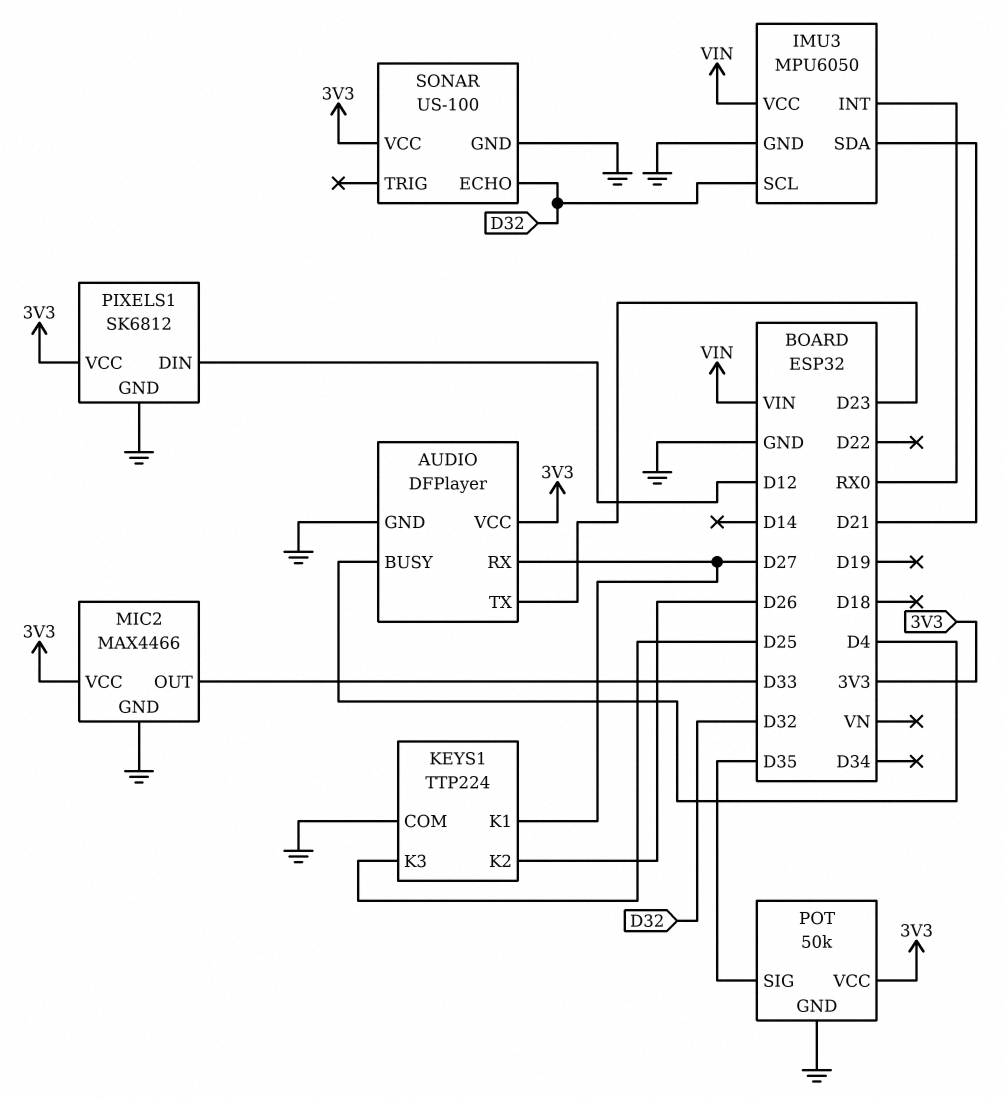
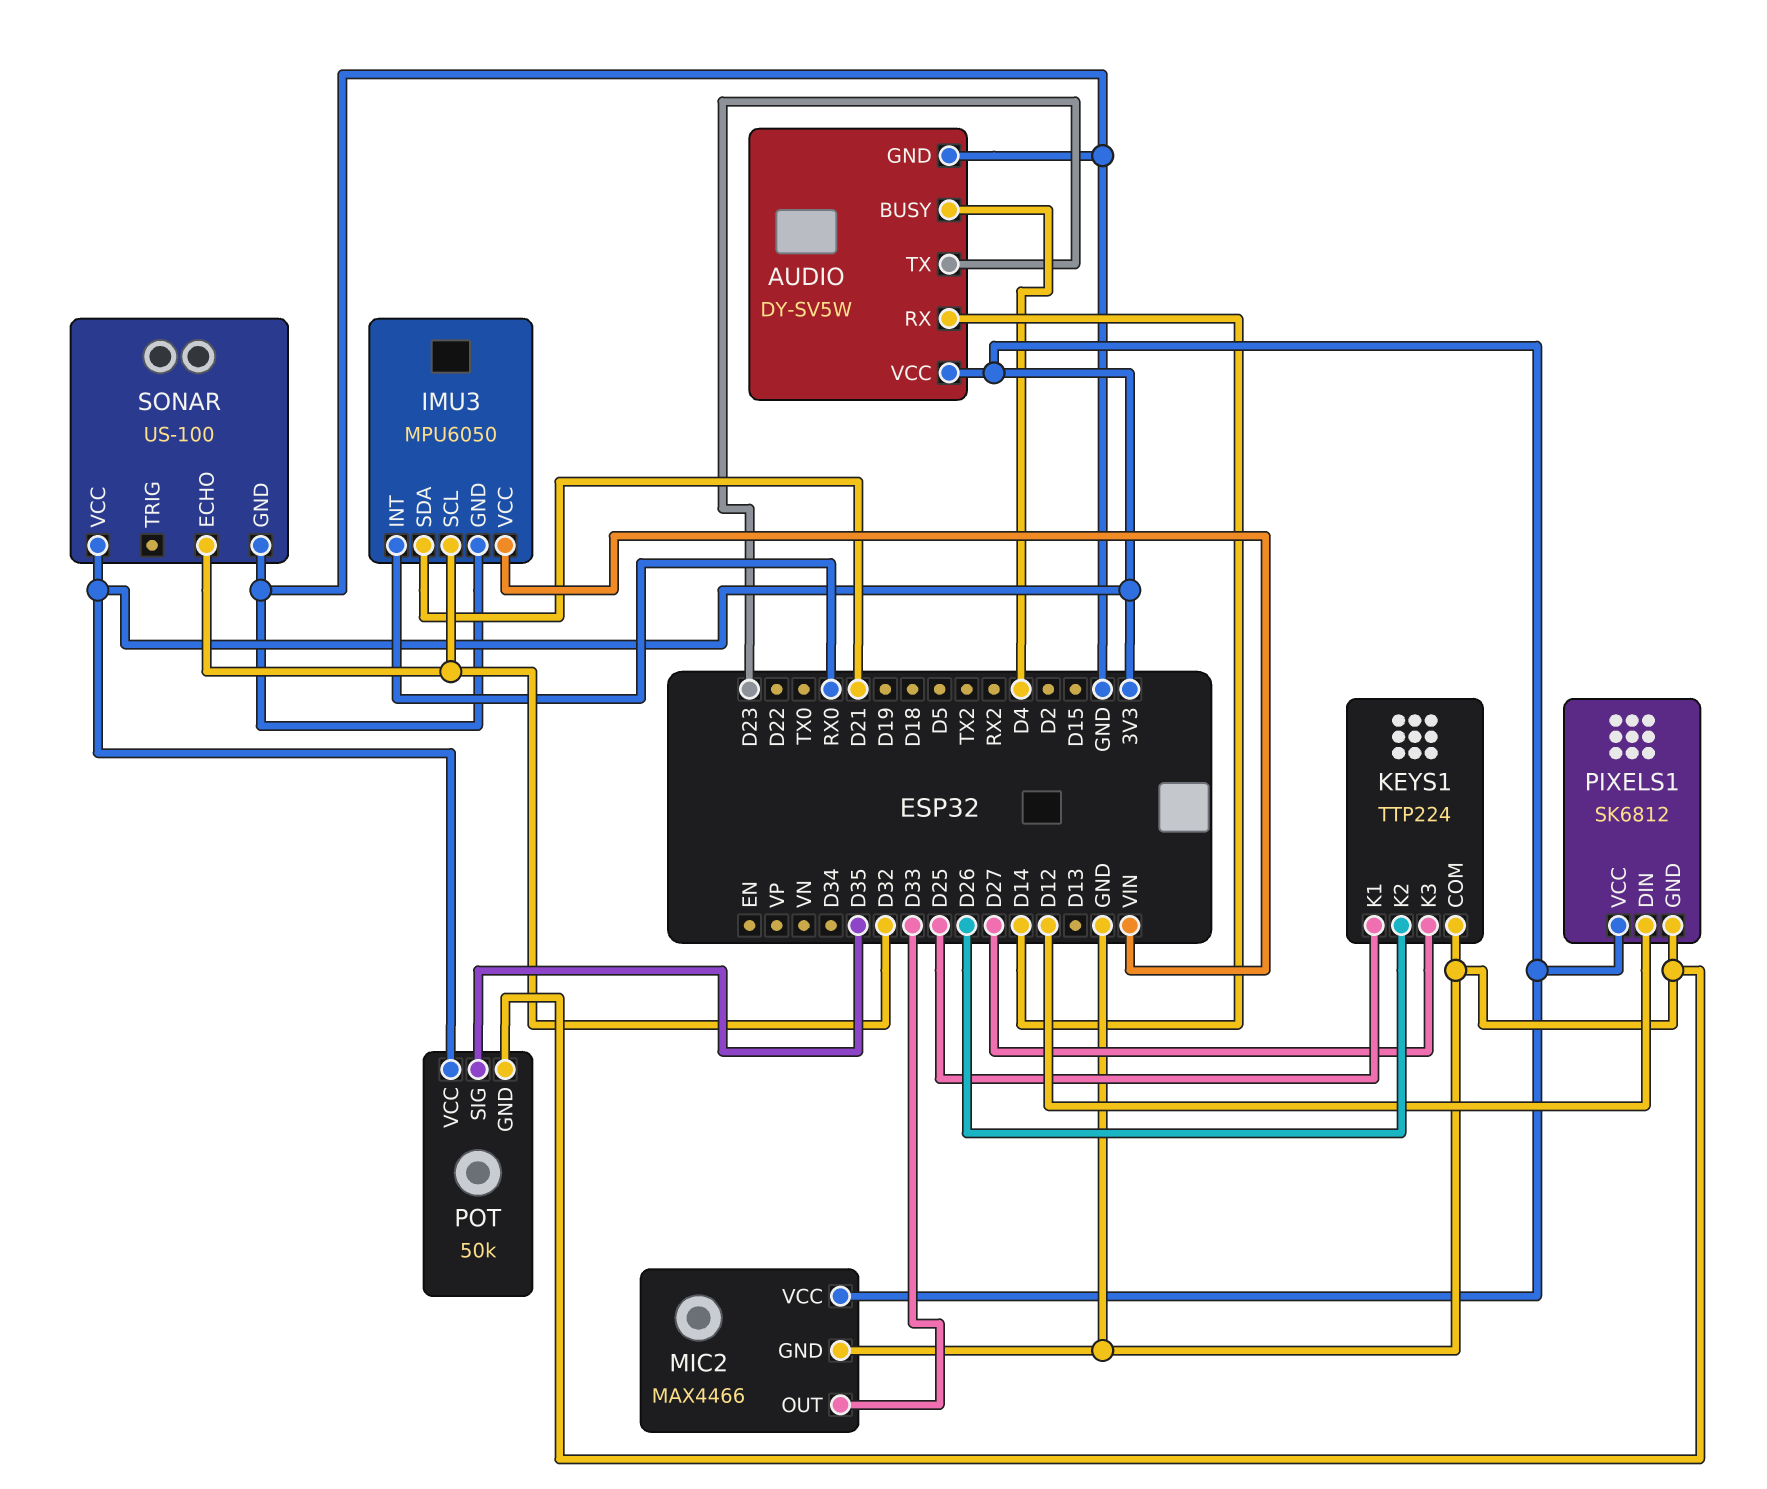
AUDIO: DFPlayer -> DY-SV5W
AUDIO pin RX: D27 -> D14
KEYS1 pin K1: D27 -> D25
KEYS1 pin K3: D25 -> D27

